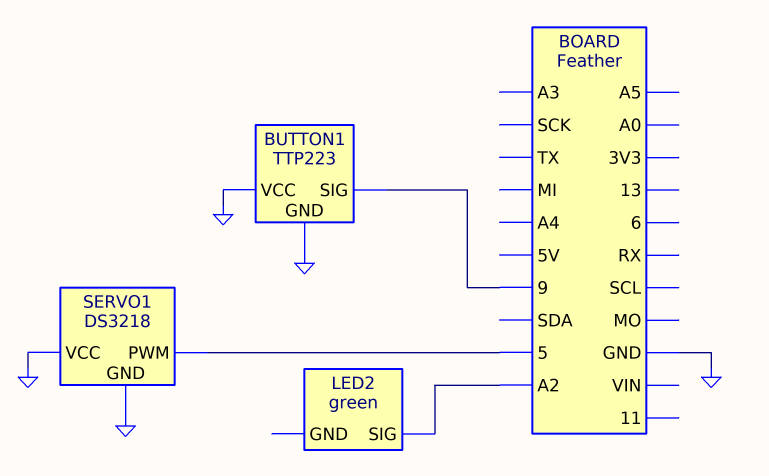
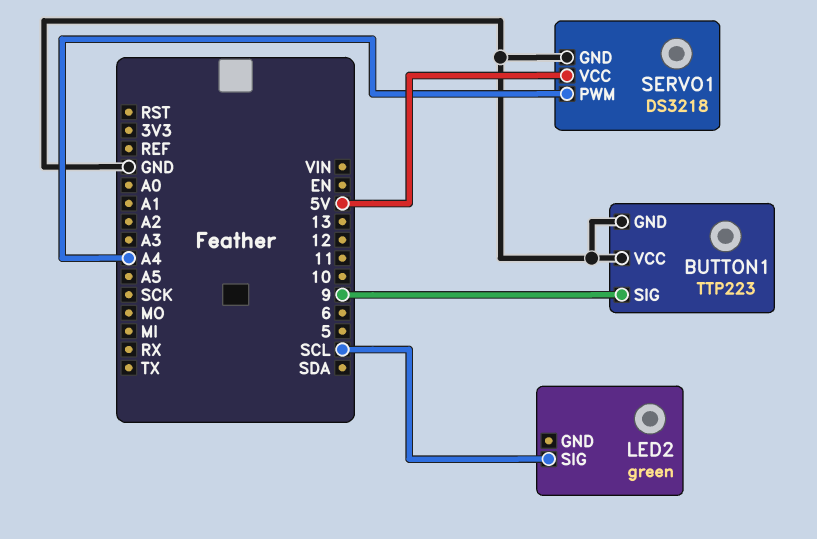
LED2 pin SIG: A2 -> SCL
SERVO1 pin PWM: 5 -> A4
SERVO1 pin VCC: GND -> 5V

